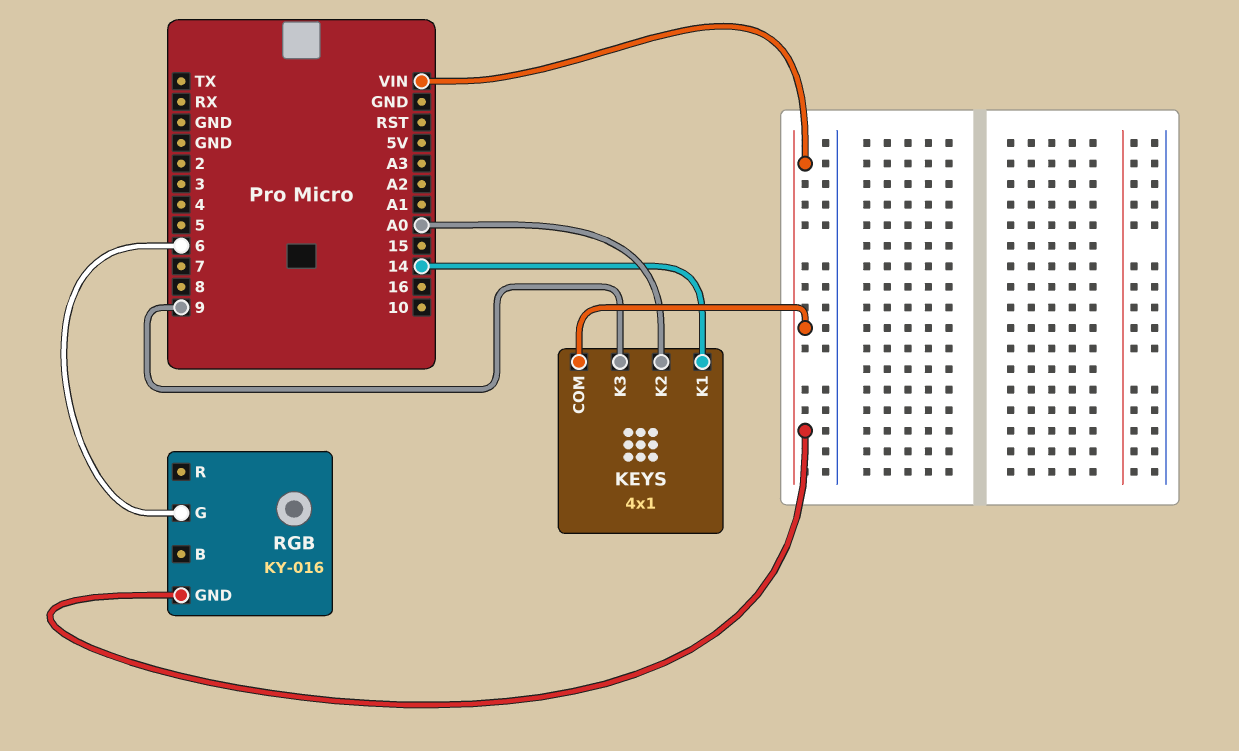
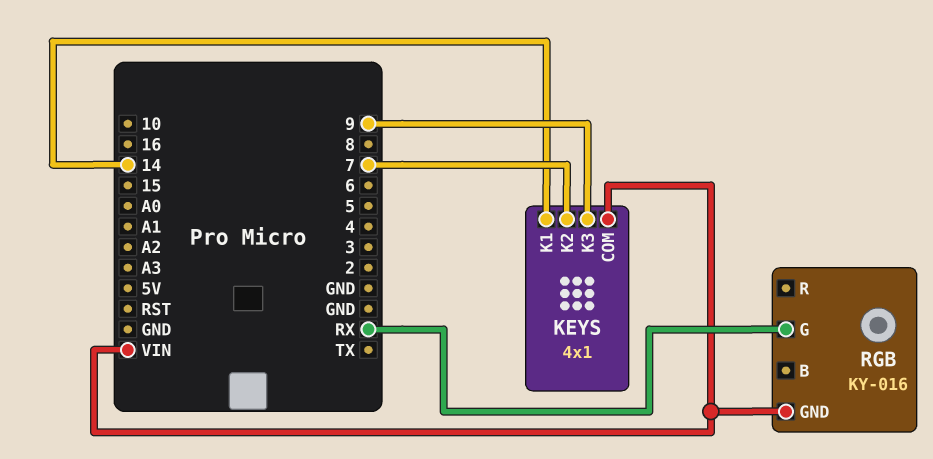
KEYS pin K2: A0 -> 7
RGB pin G: 6 -> RX

